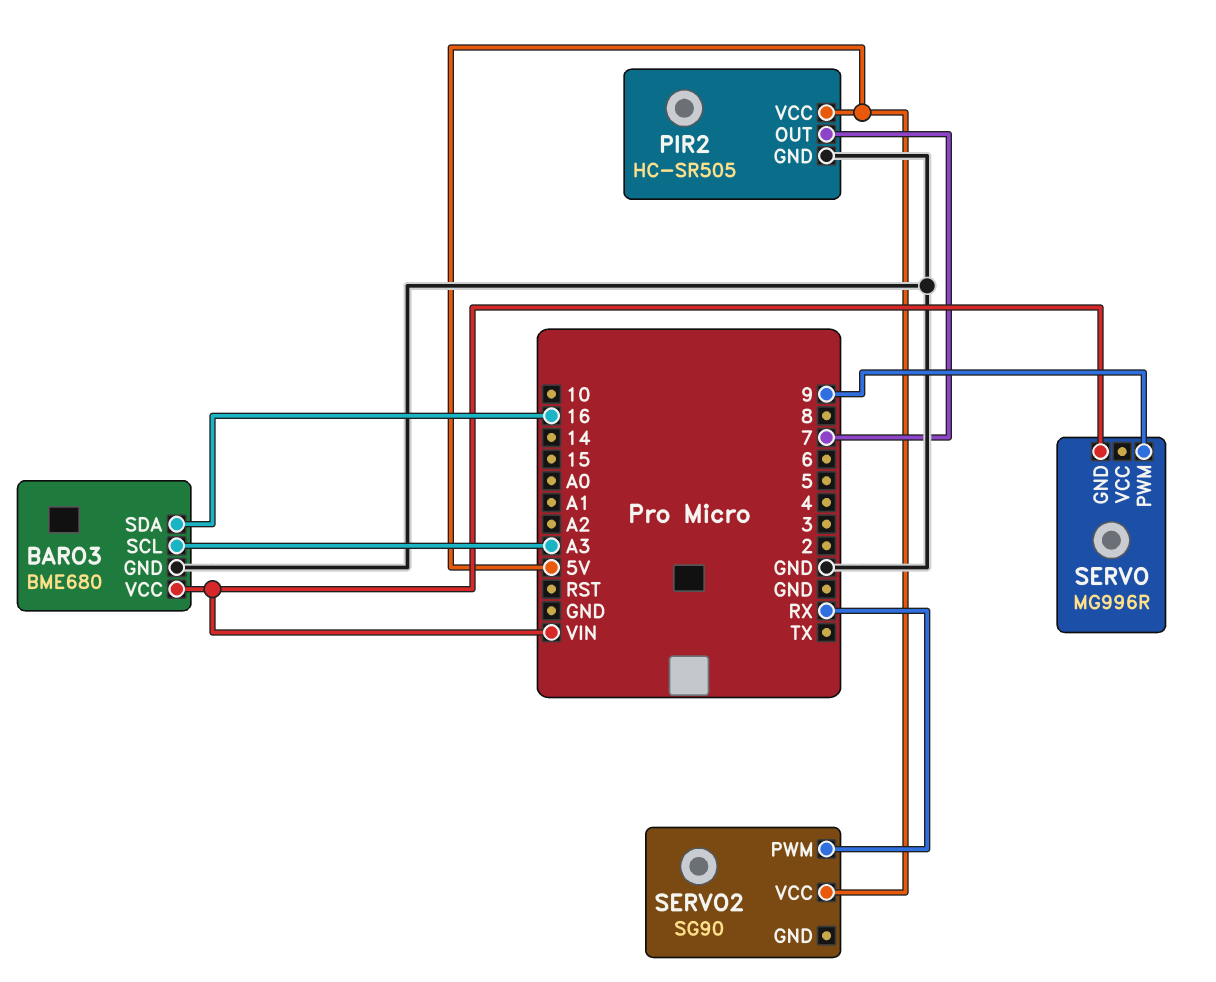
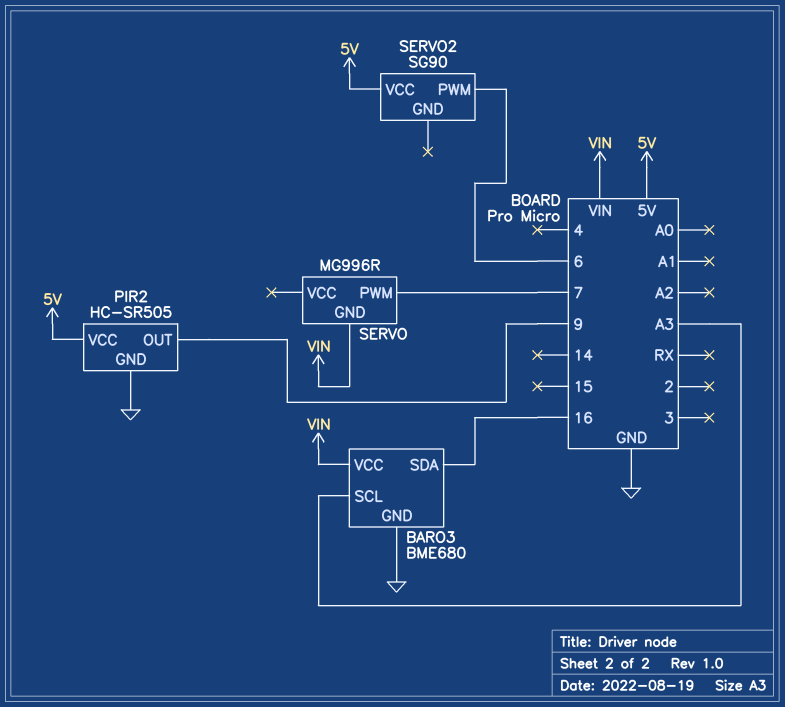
PIR2 pin OUT: 7 -> 9
SERVO pin PWM: 9 -> 7
SERVO2 pin PWM: RX -> 6

